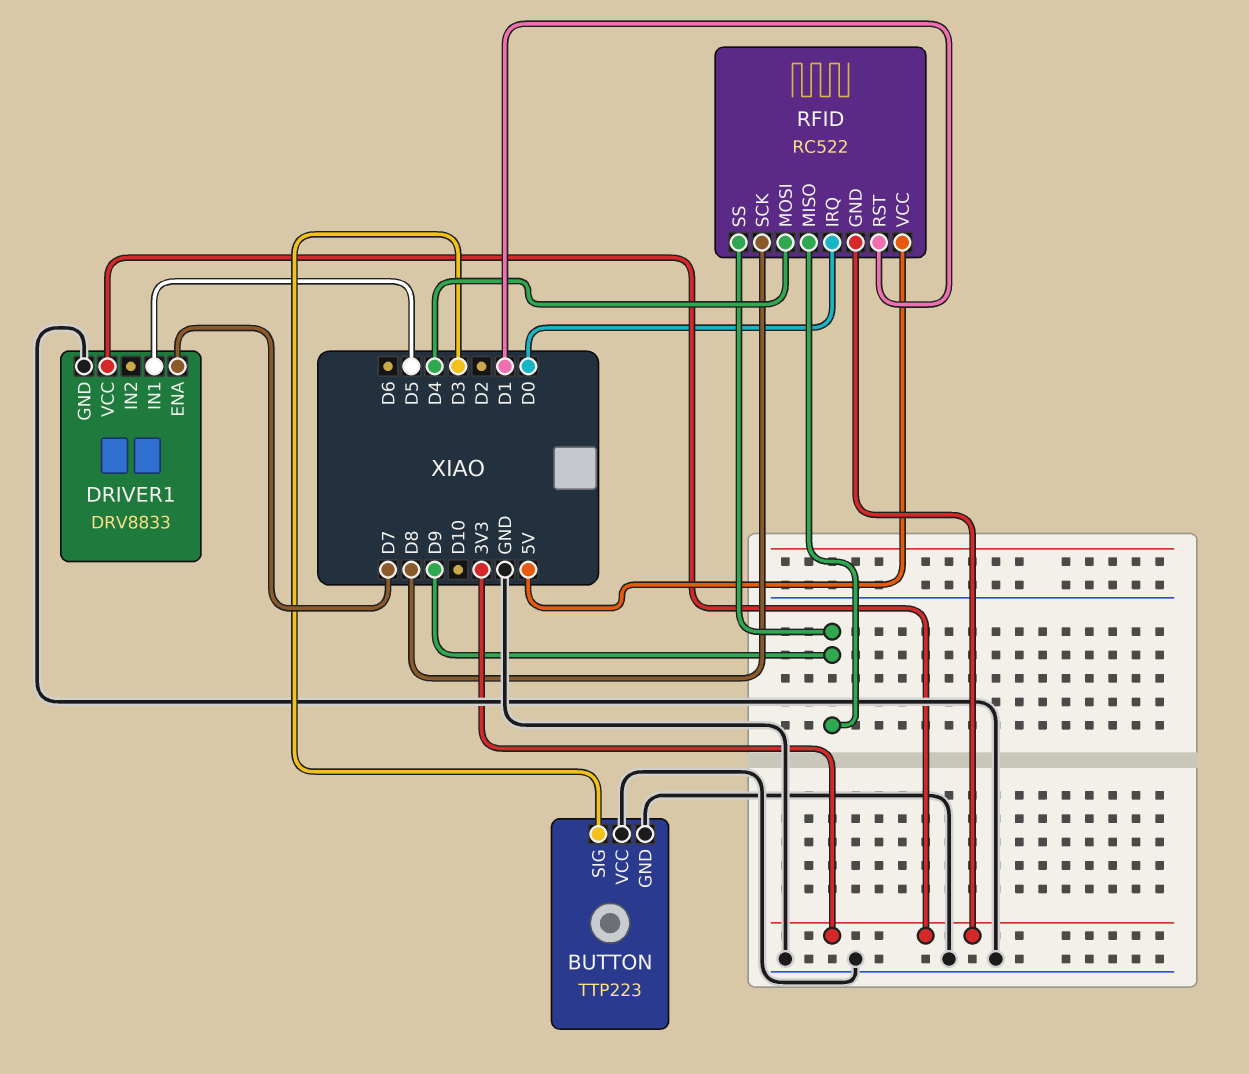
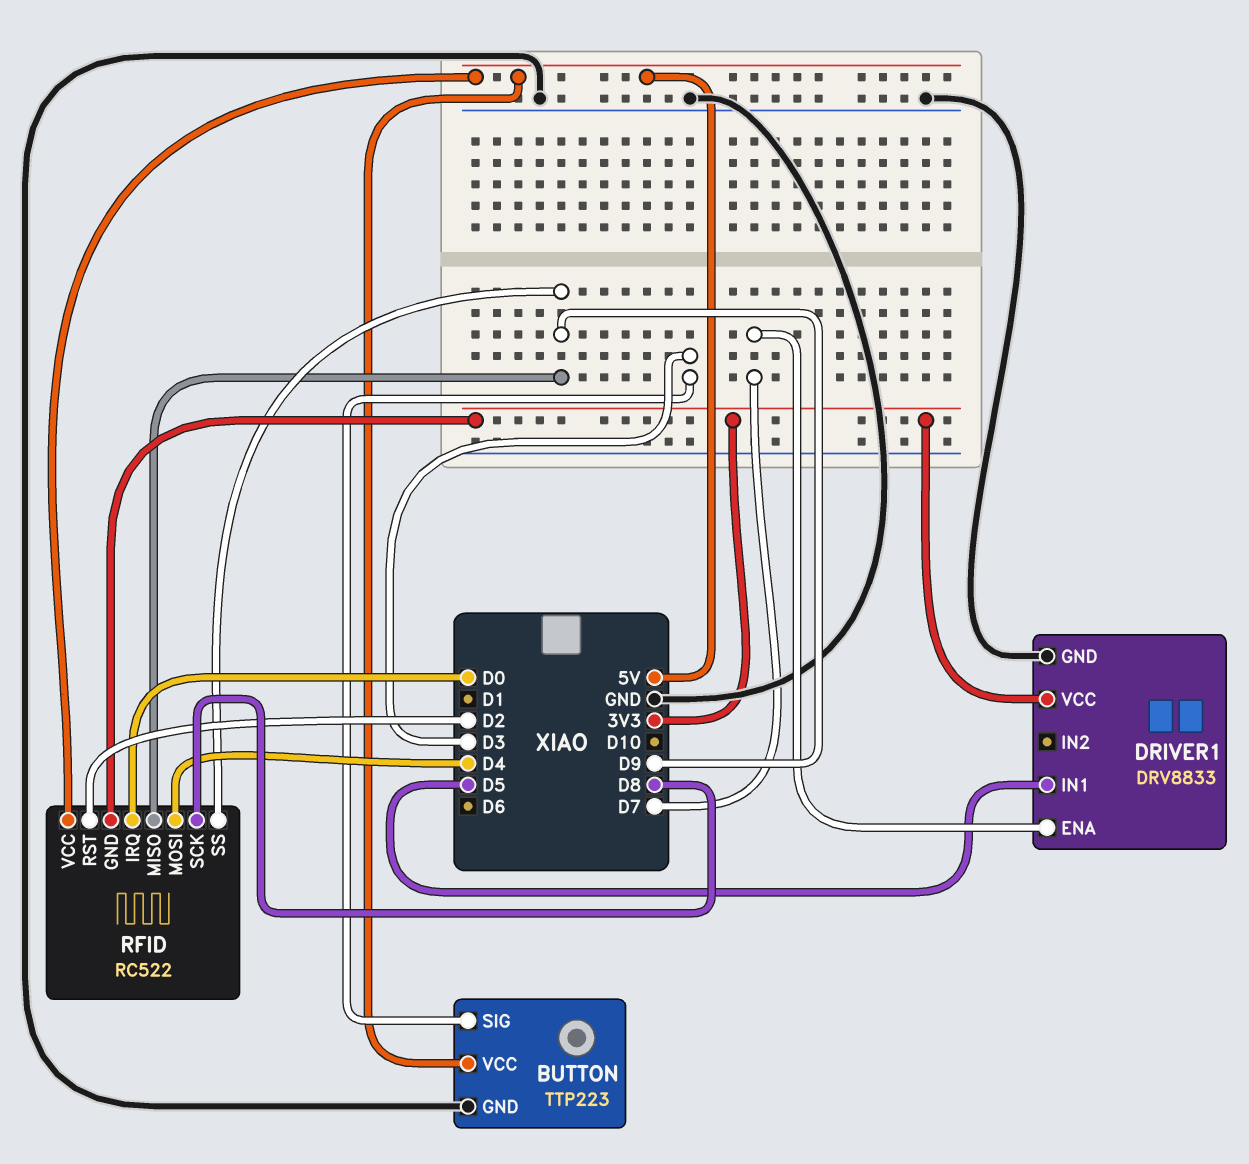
BUTTON pin VCC: GND -> 5V
RFID pin RST: D1 -> D2

